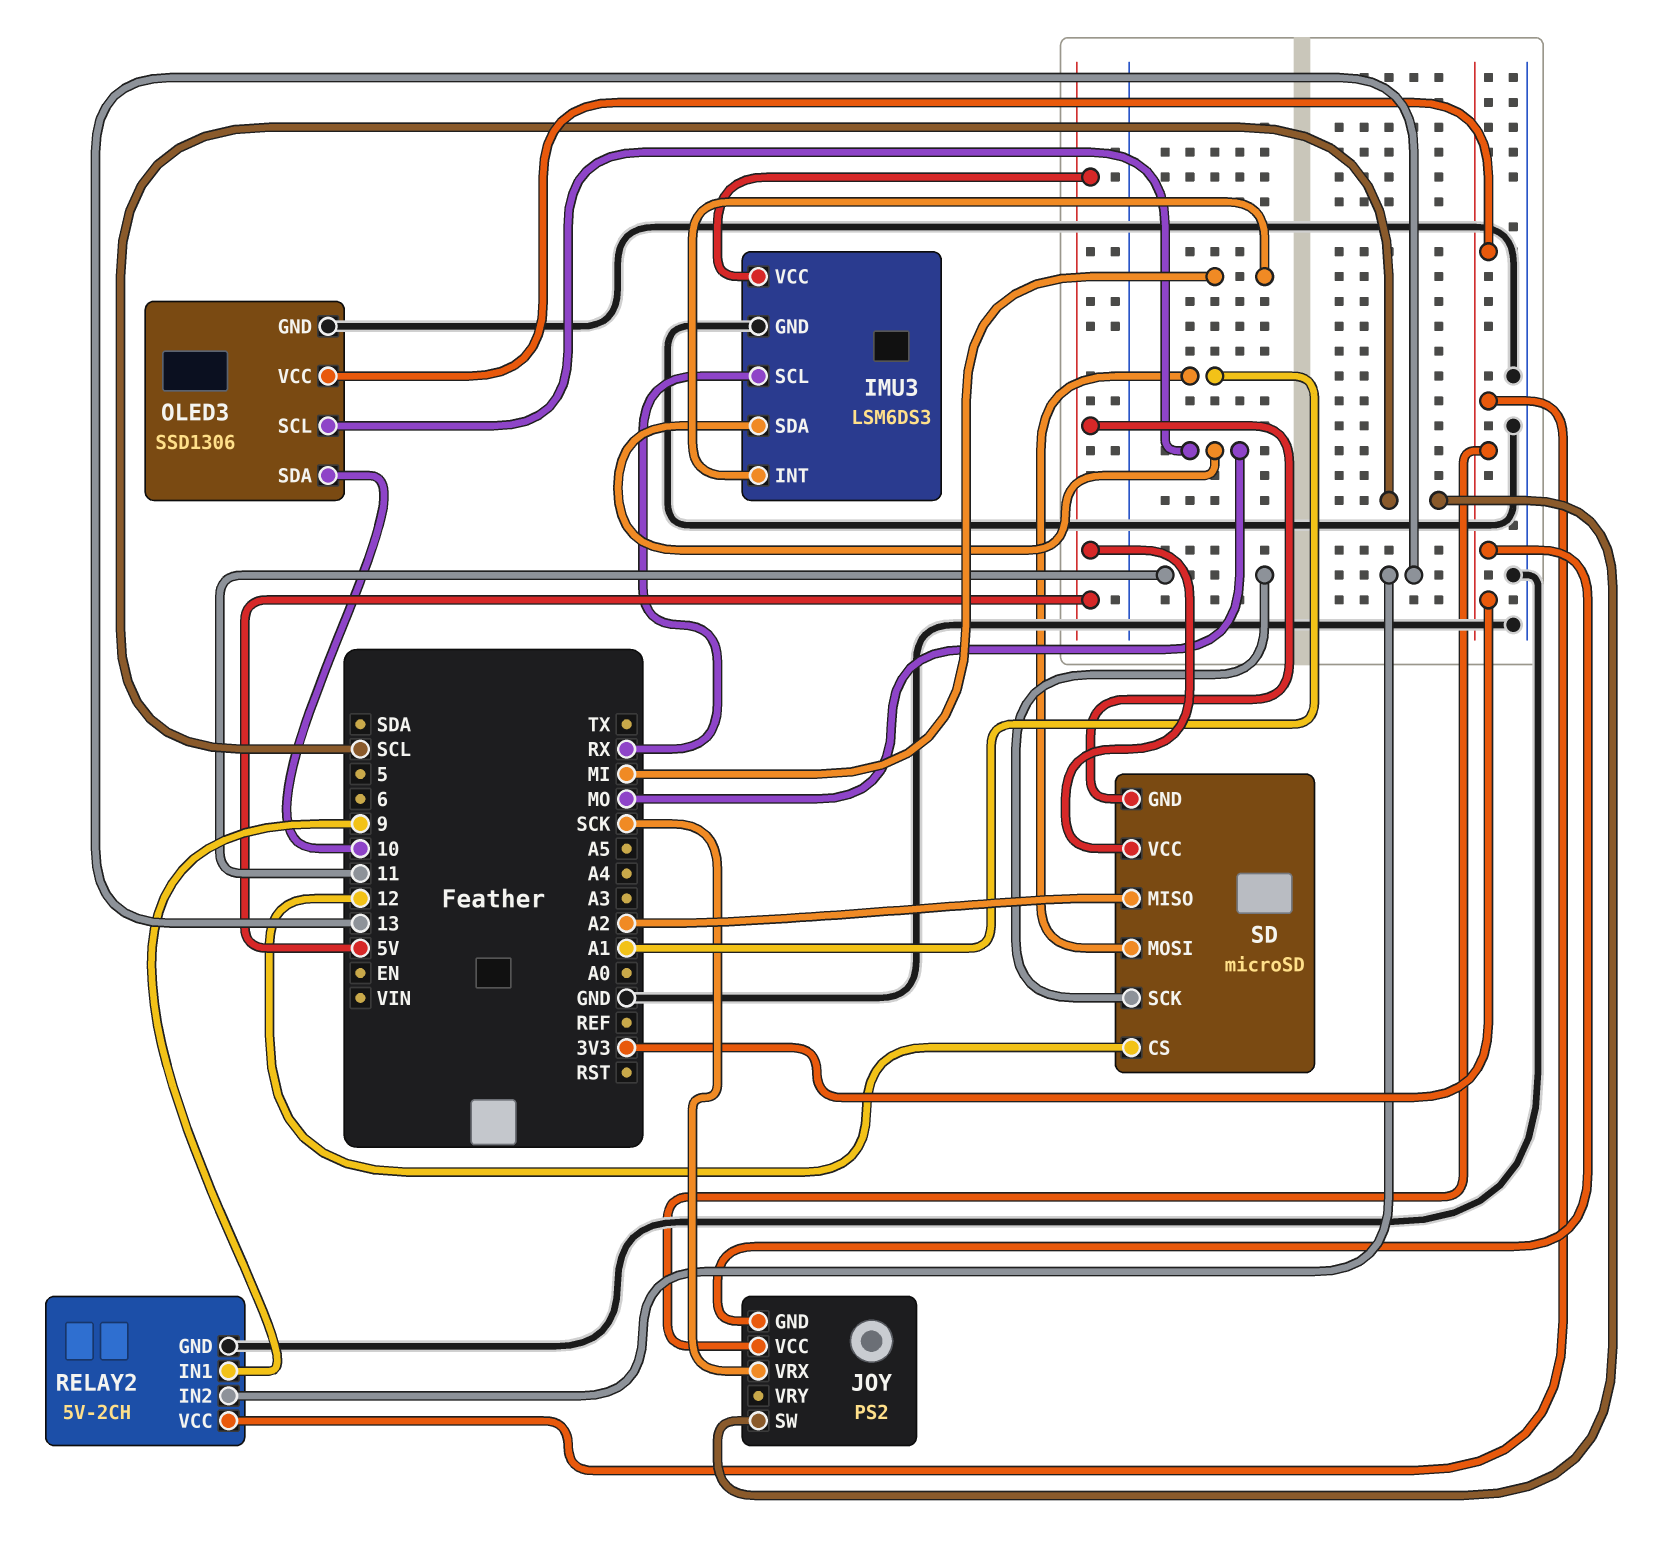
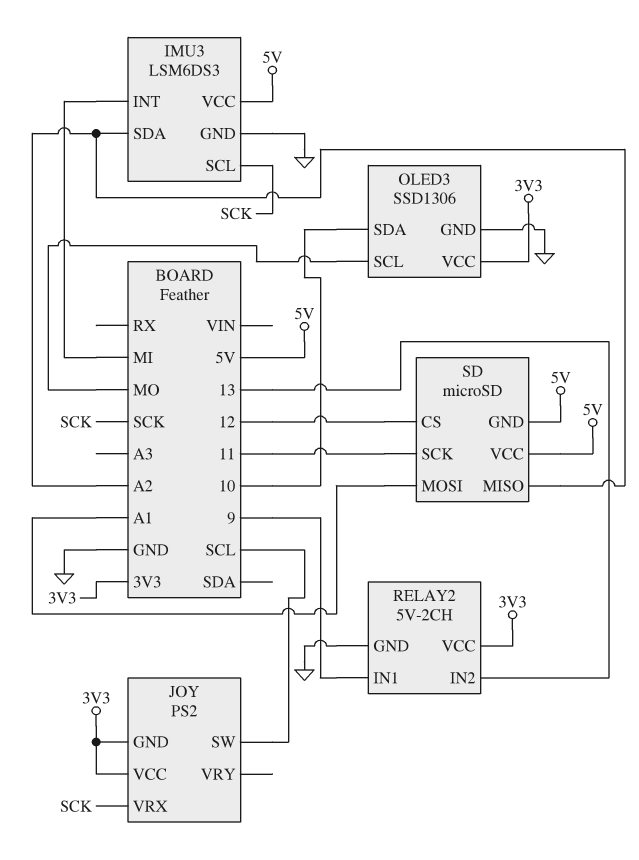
IMU3 pin SCL: RX -> SCK
IMU3 pin SDA: MO -> A2

